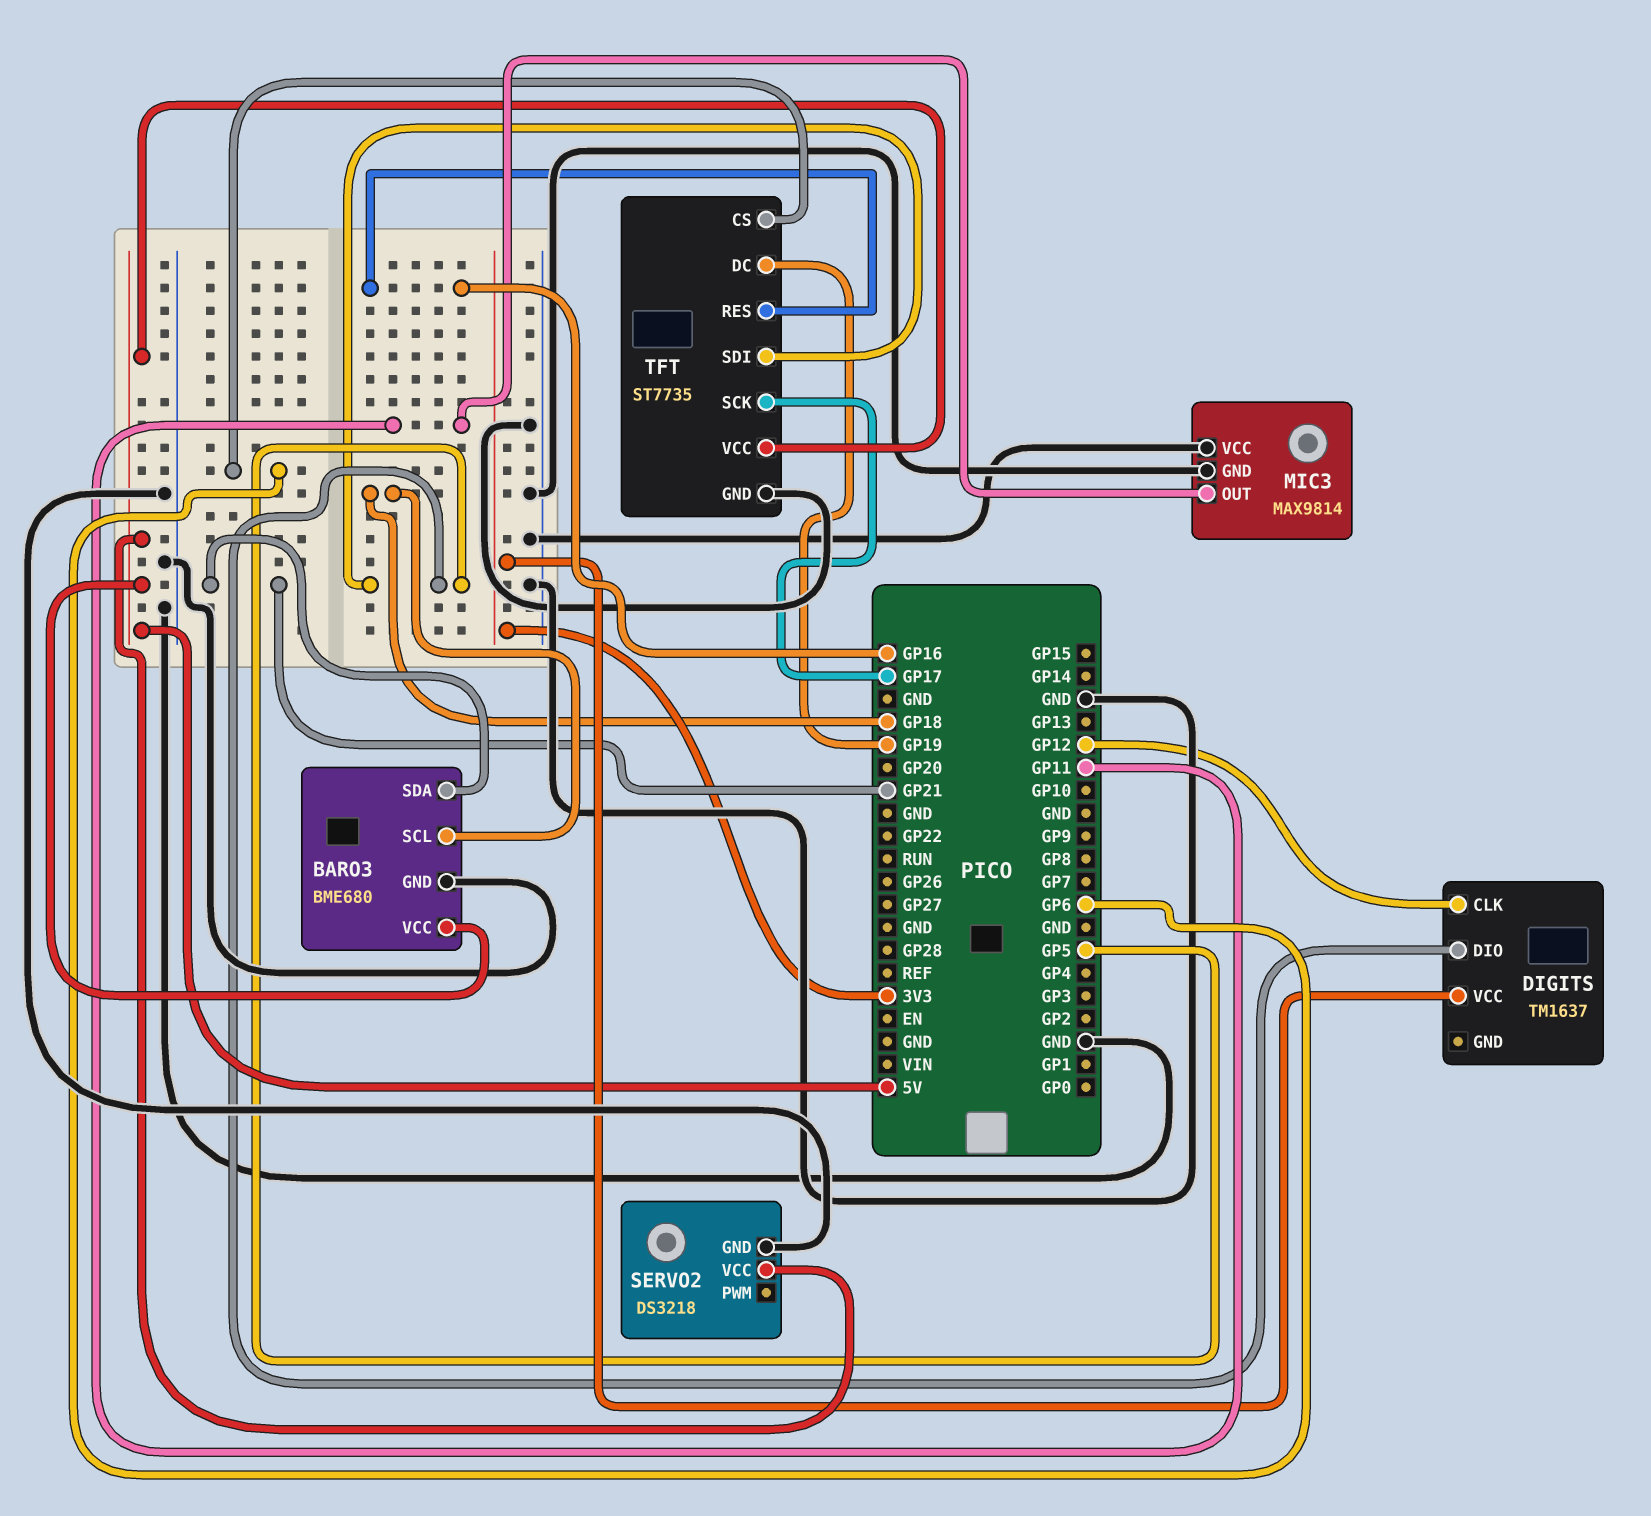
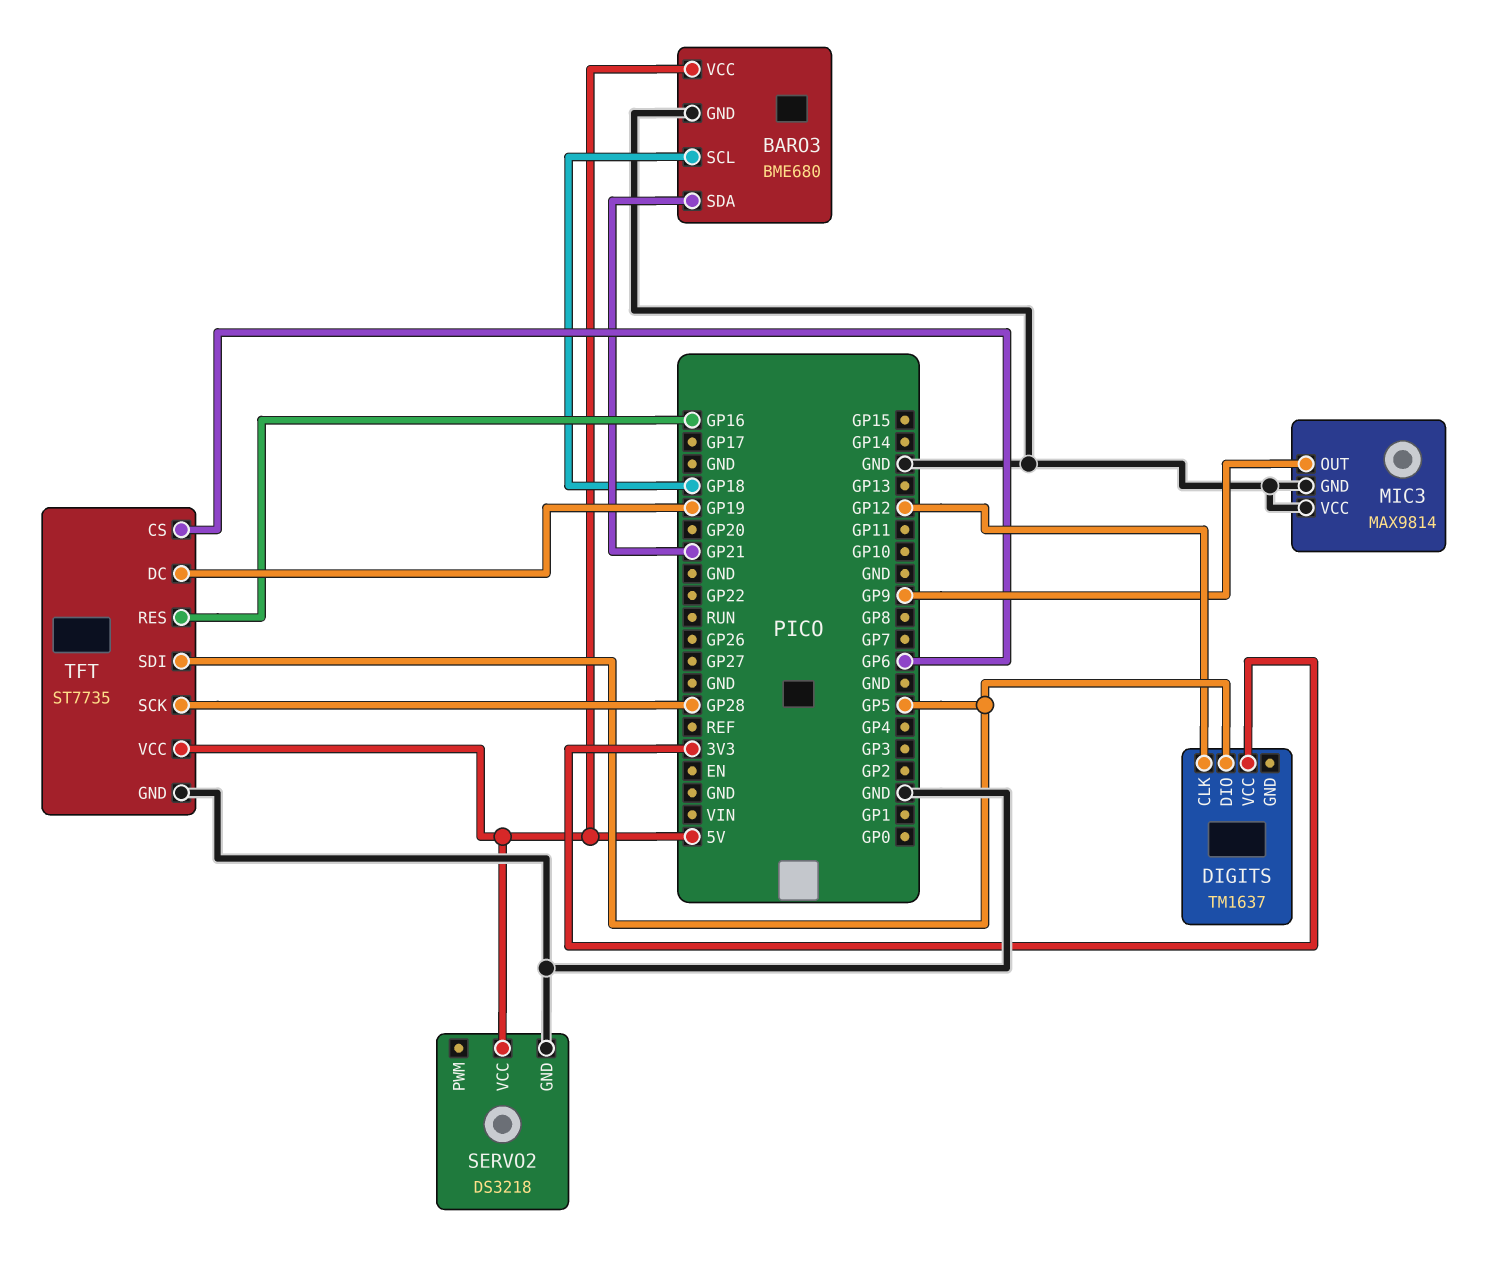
MIC3 pin OUT: GP11 -> GP9
TFT pin SCK: GP17 -> GP28

